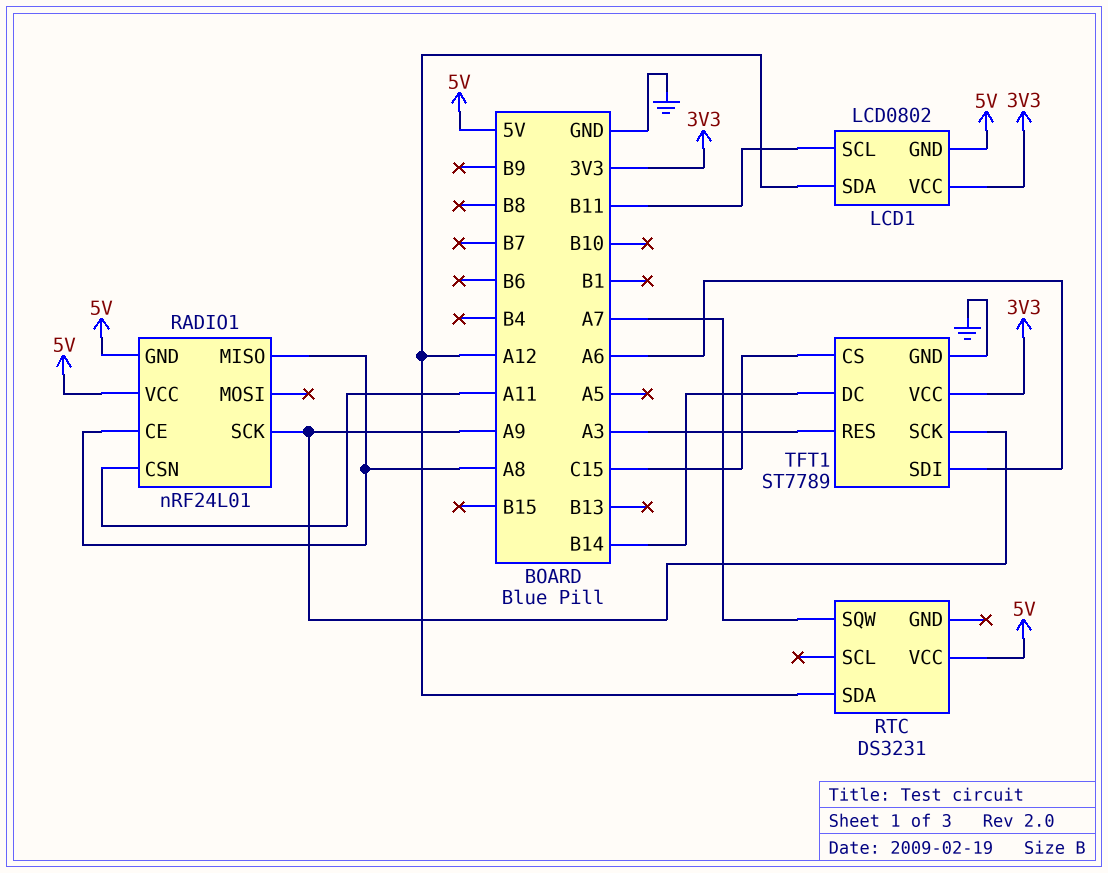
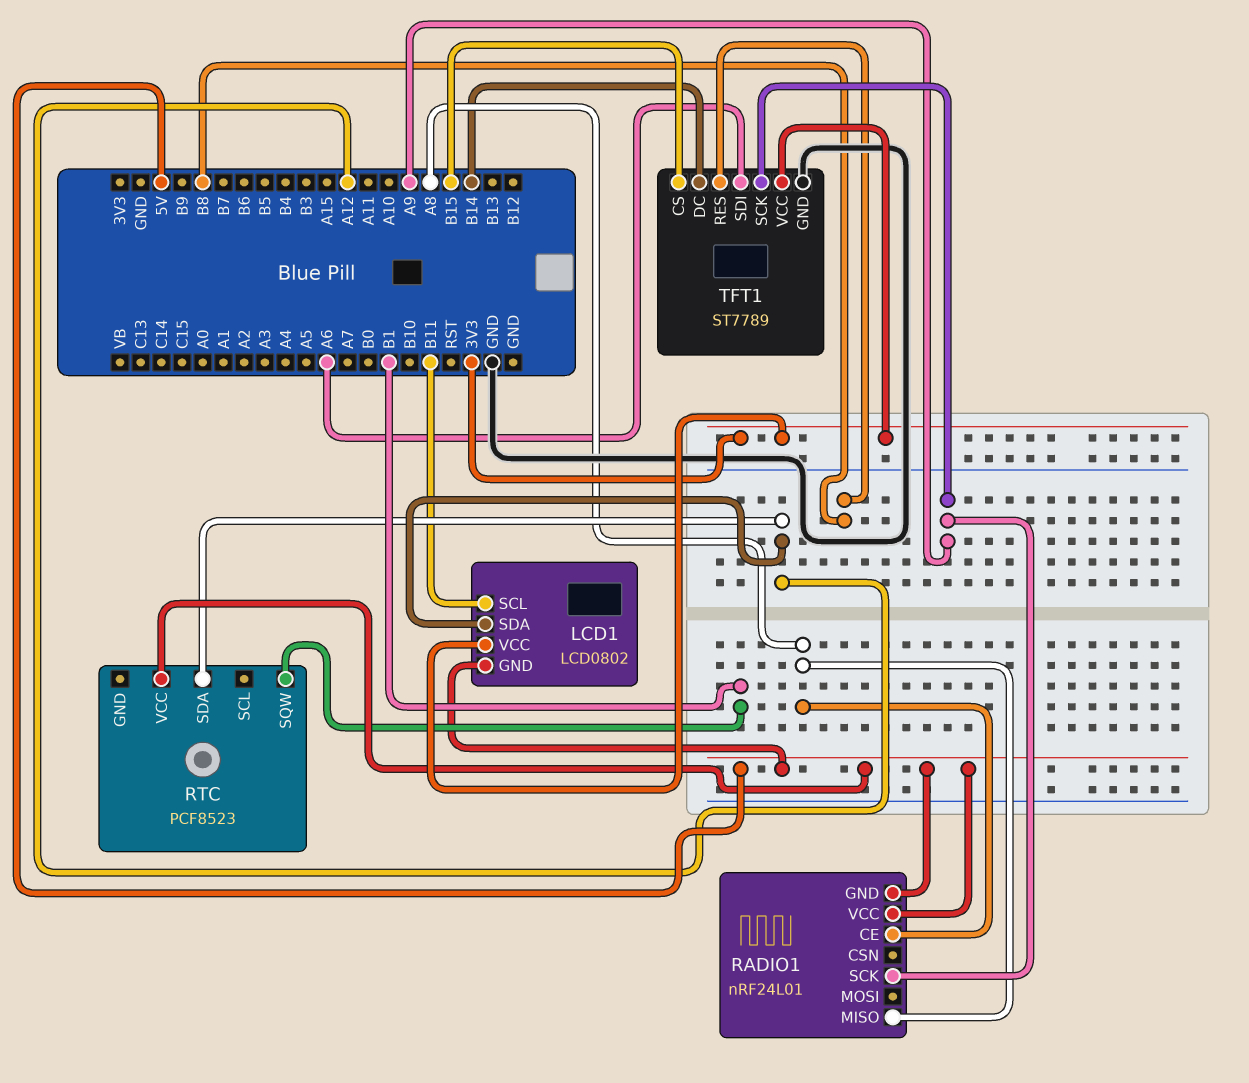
RADIO1 pin CSN: A11 -> none
RTC: DS3231 -> PCF8523
RTC pin SQW: A7 -> B1
TFT1 pin CS: C15 -> B15
TFT1 pin RES: A3 -> B8

